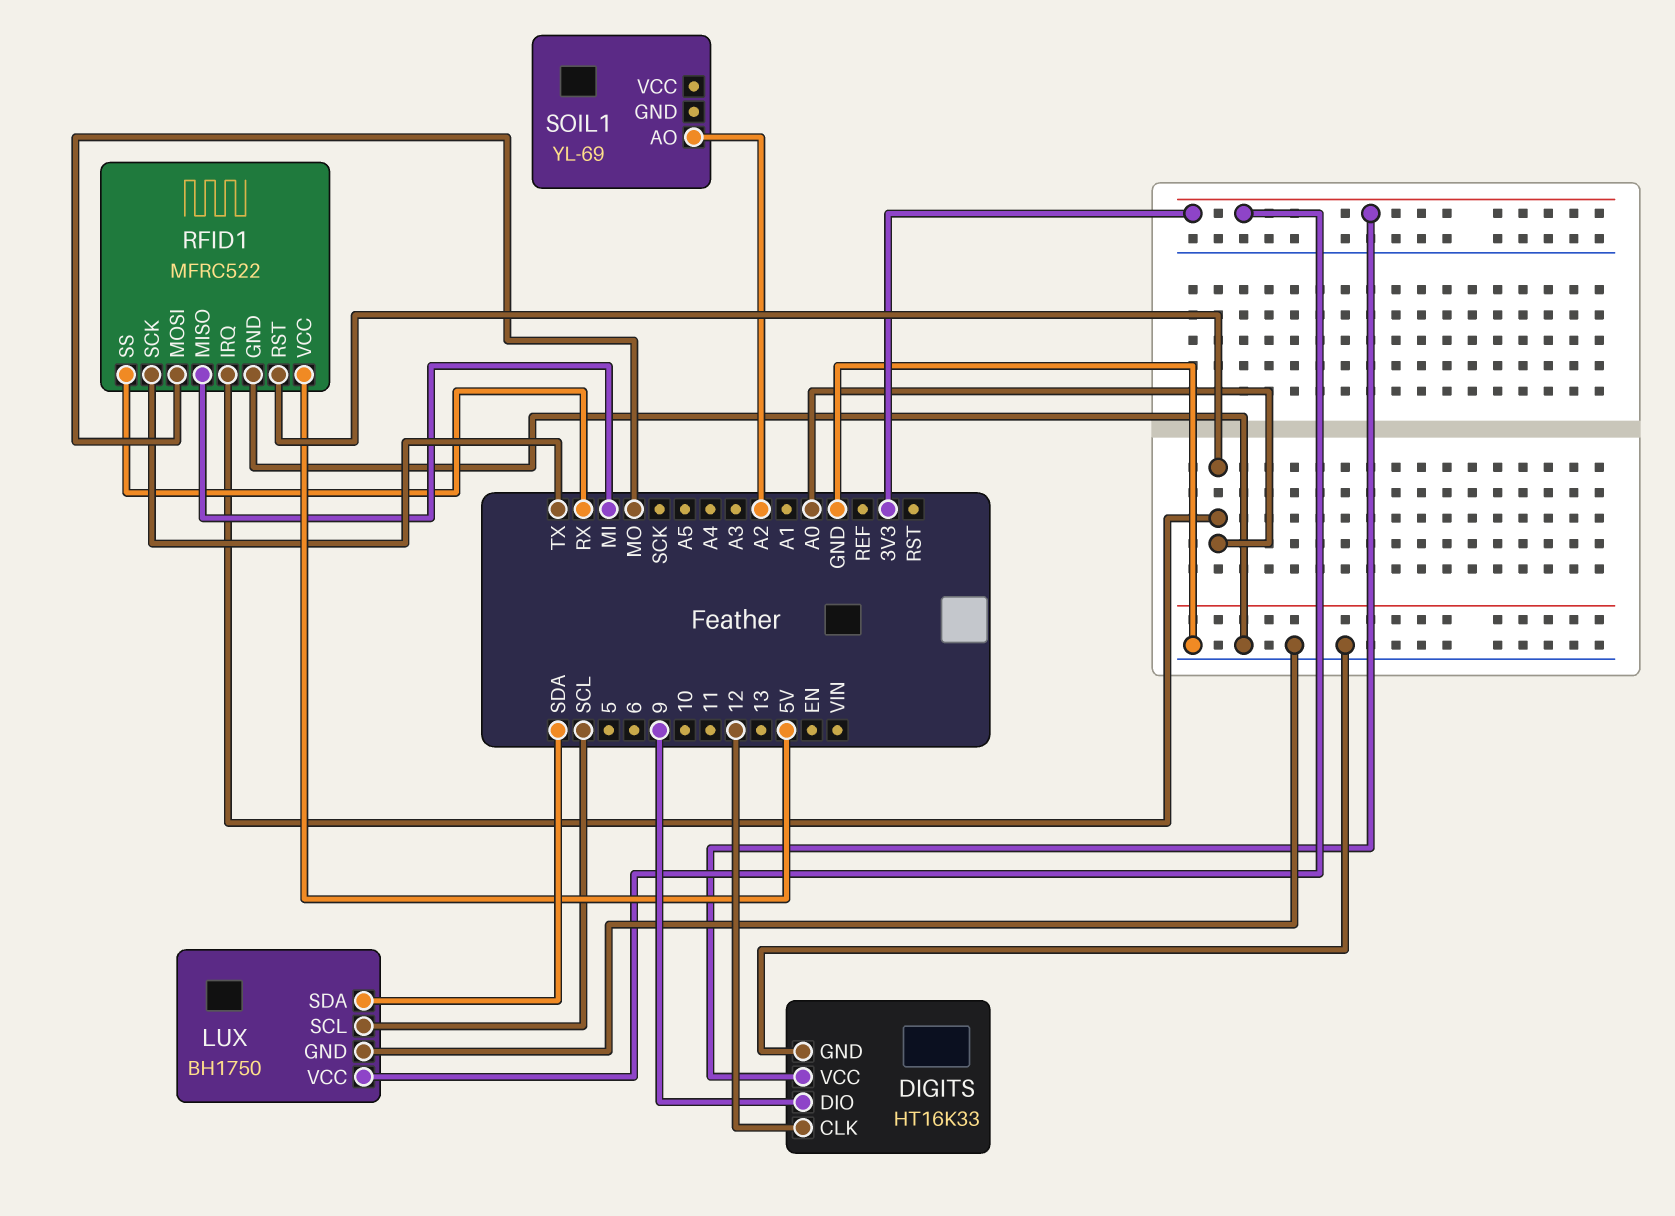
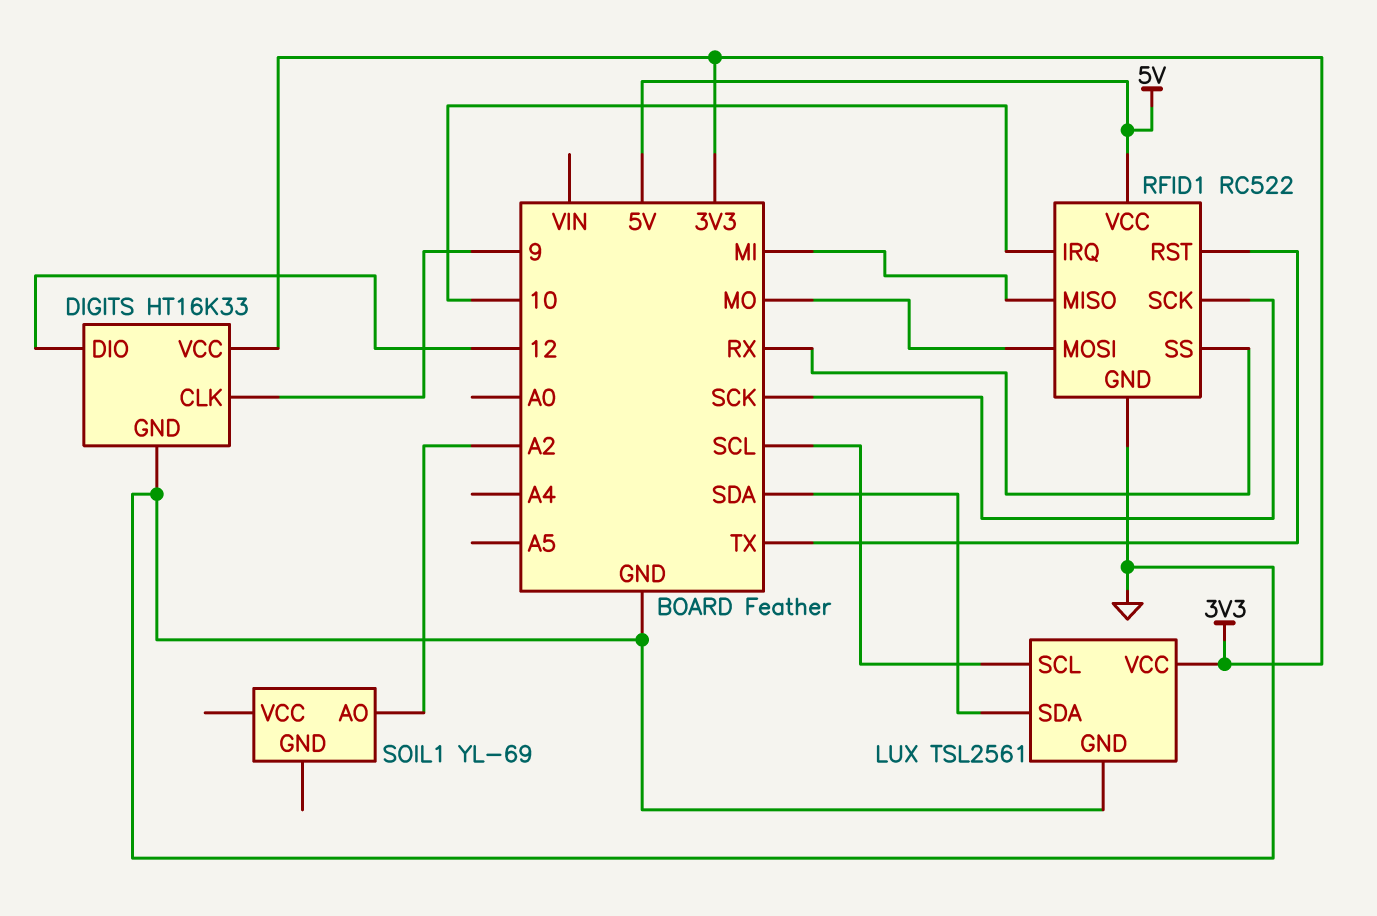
DIGITS pin CLK: 12 -> 9
DIGITS pin DIO: 9 -> 12
LUX: BH1750 -> TSL2561
RFID1: MFRC522 -> RC522
RFID1 pin IRQ: A0 -> 10
RFID1 pin RST: A0 -> TX
RFID1 pin SCK: TX -> SCK

